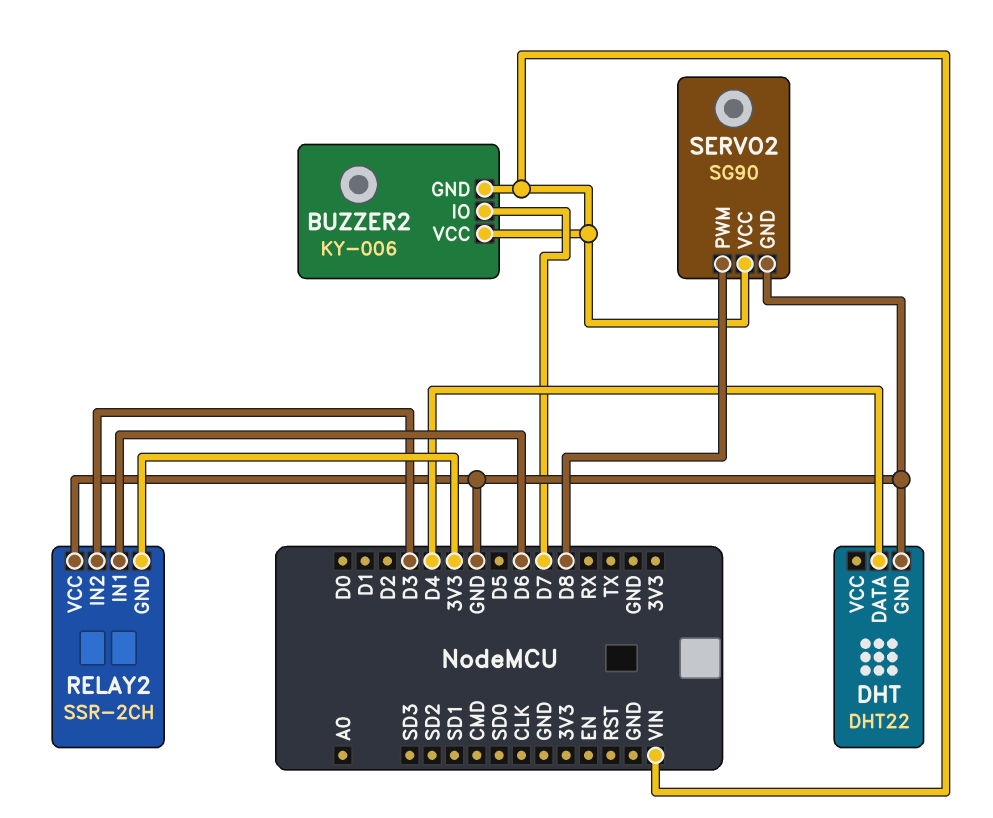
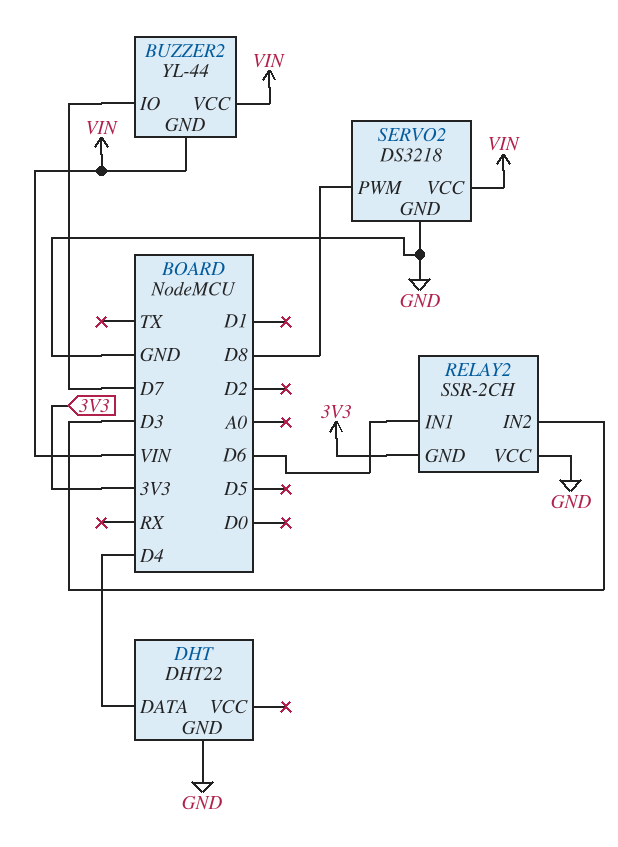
BUZZER2: KY-006 -> YL-44
SERVO2: SG90 -> DS3218

